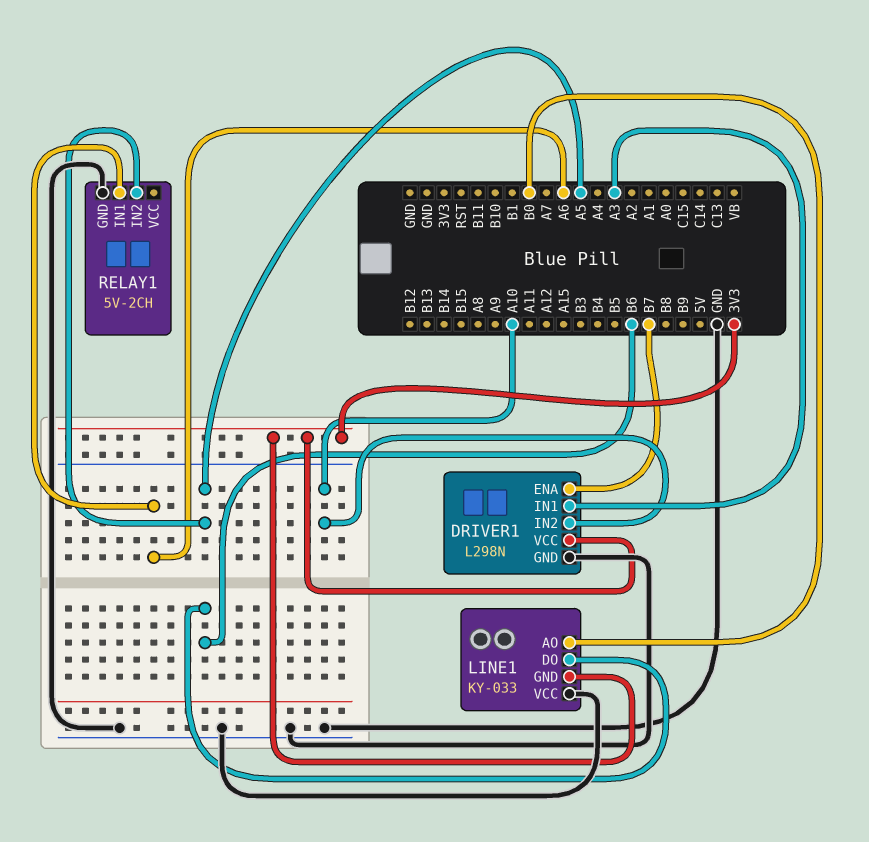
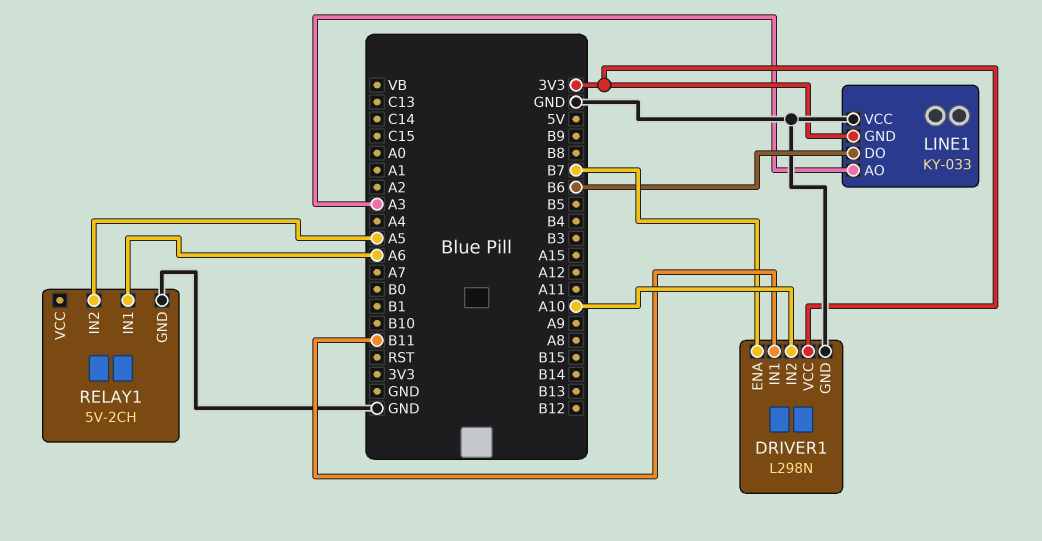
DRIVER1 pin IN1: A3 -> B11
LINE1 pin AO: B0 -> A3

